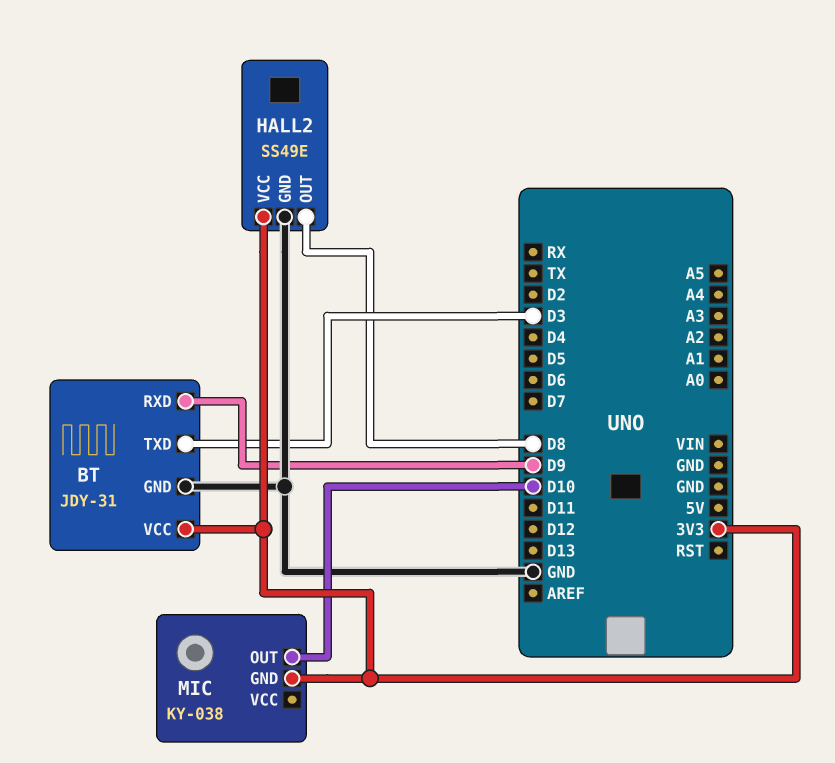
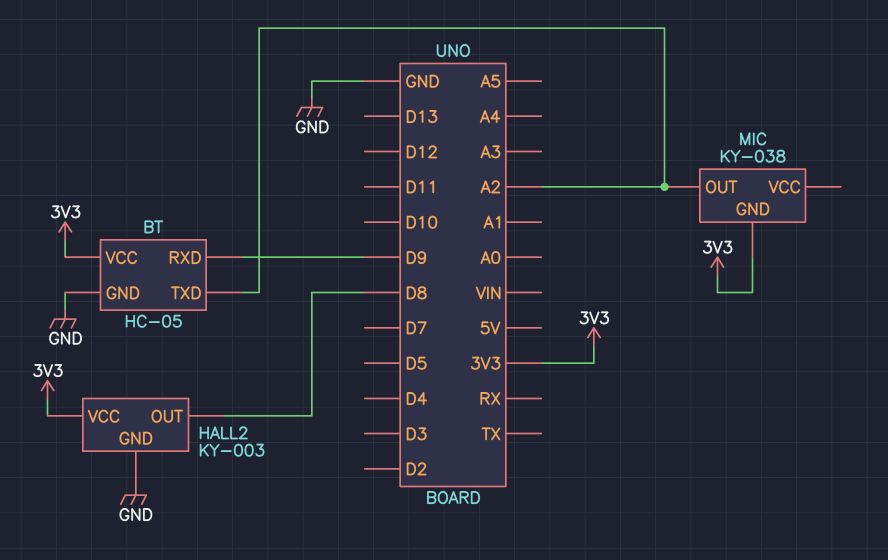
BT: JDY-31 -> HC-05
BT pin TXD: D3 -> A2
HALL2: SS49E -> KY-003
MIC pin OUT: D10 -> A2

